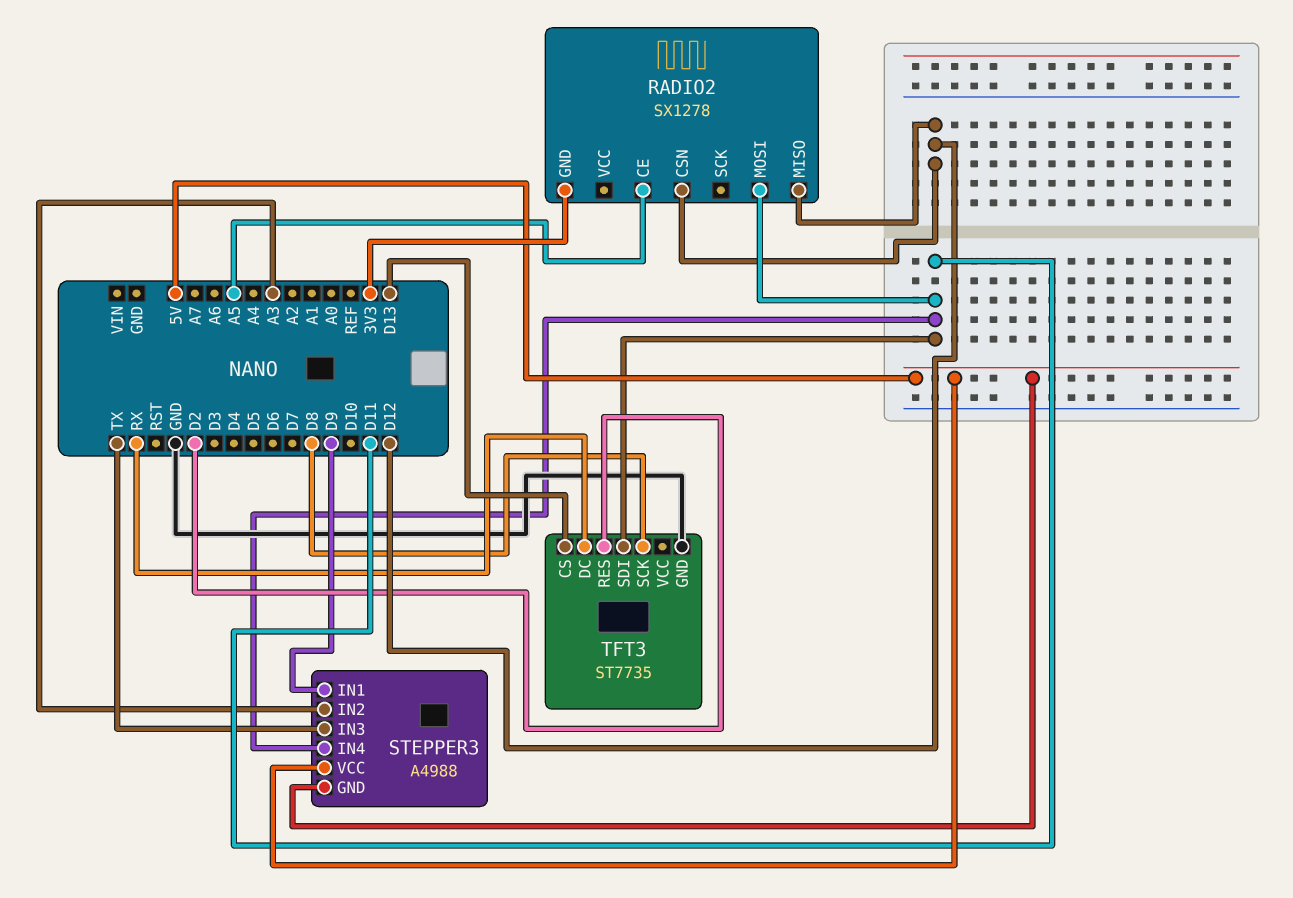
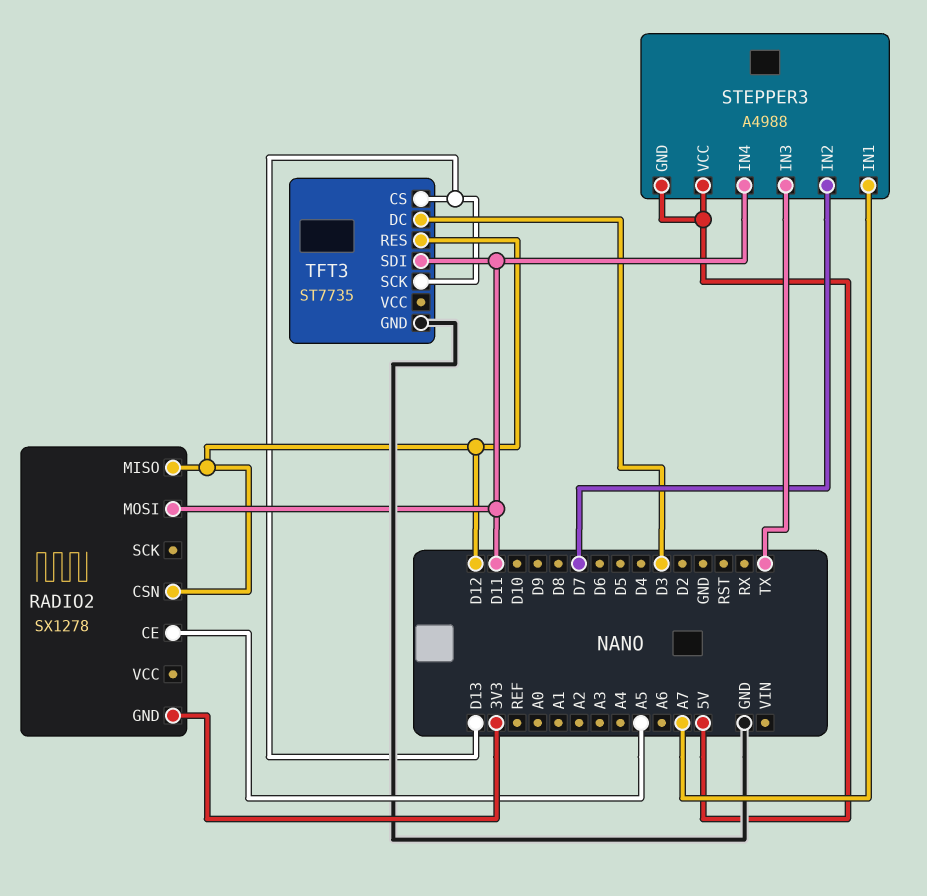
STEPPER3 pin IN1: D9 -> A7
STEPPER3 pin IN2: A3 -> D7
TFT3 pin DC: RX -> D3
TFT3 pin RES: D2 -> D12
TFT3 pin SCK: D8 -> D13

